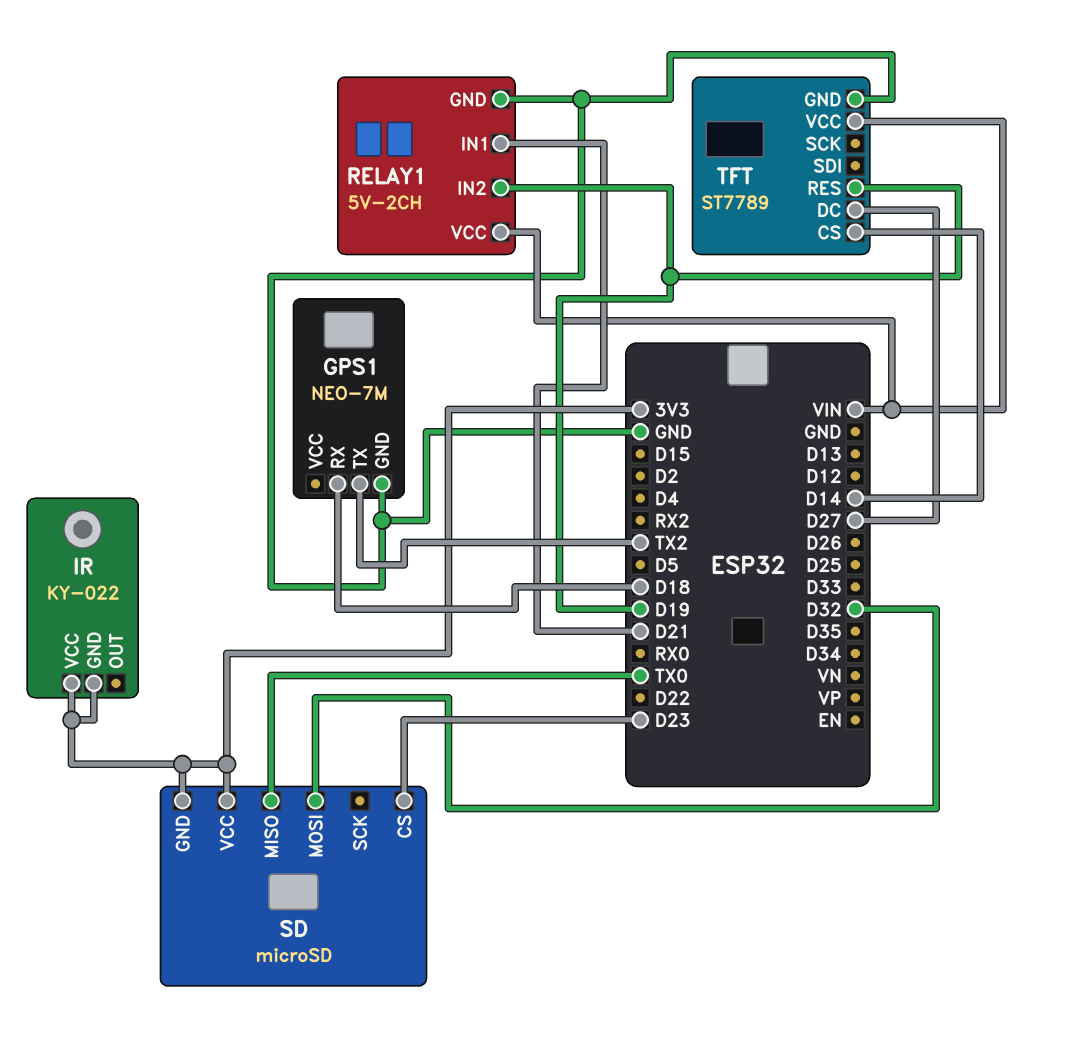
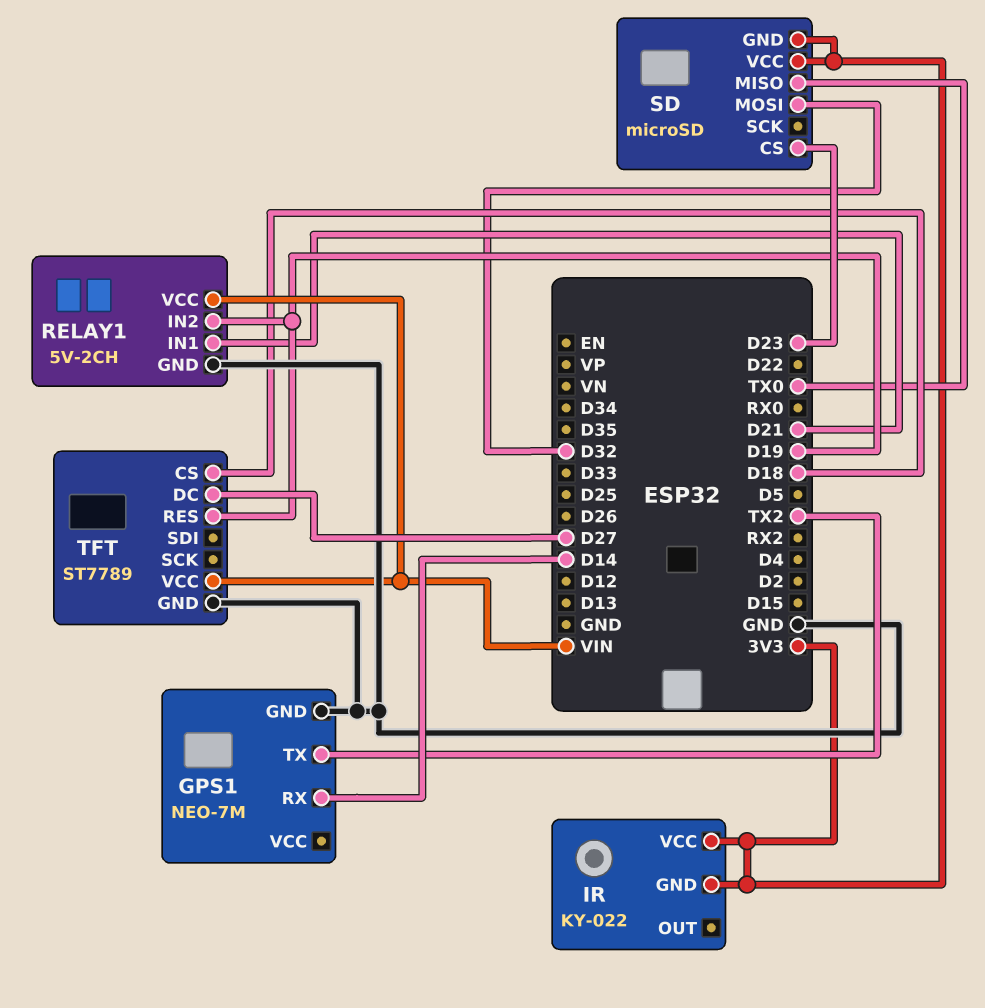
GPS1 pin RX: D18 -> D14
TFT pin CS: D14 -> D18

